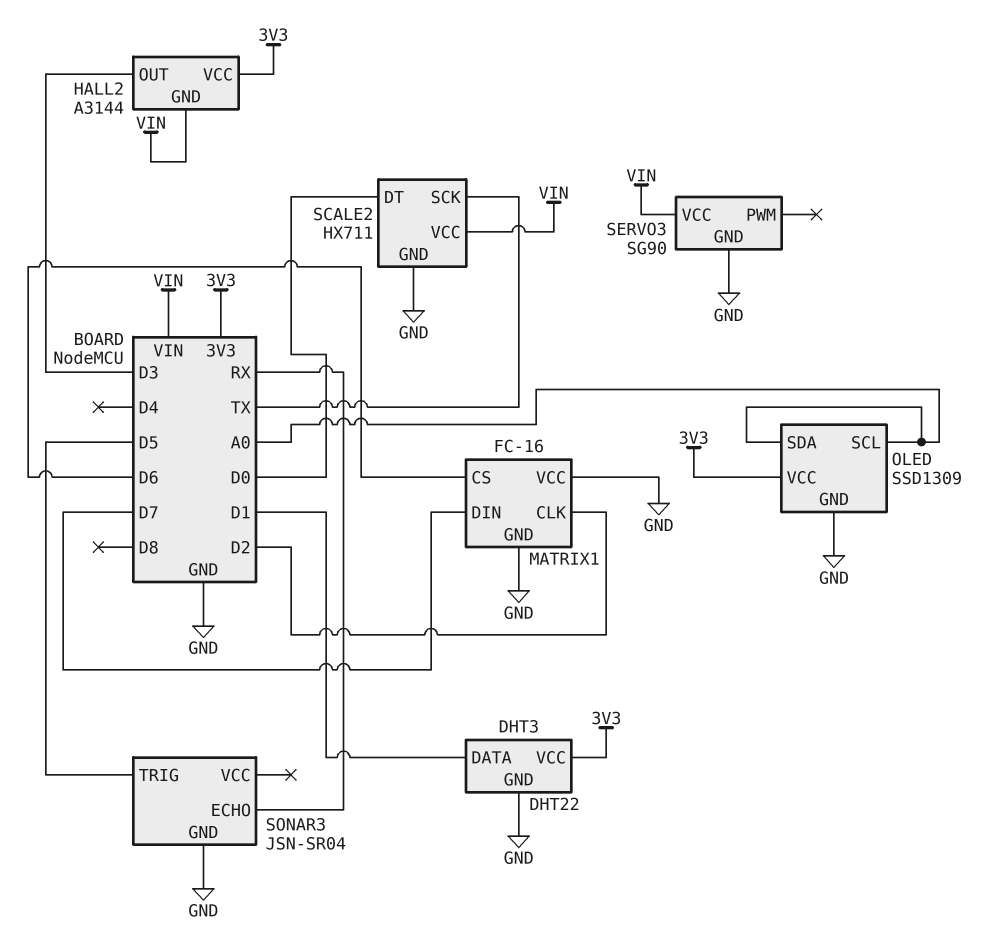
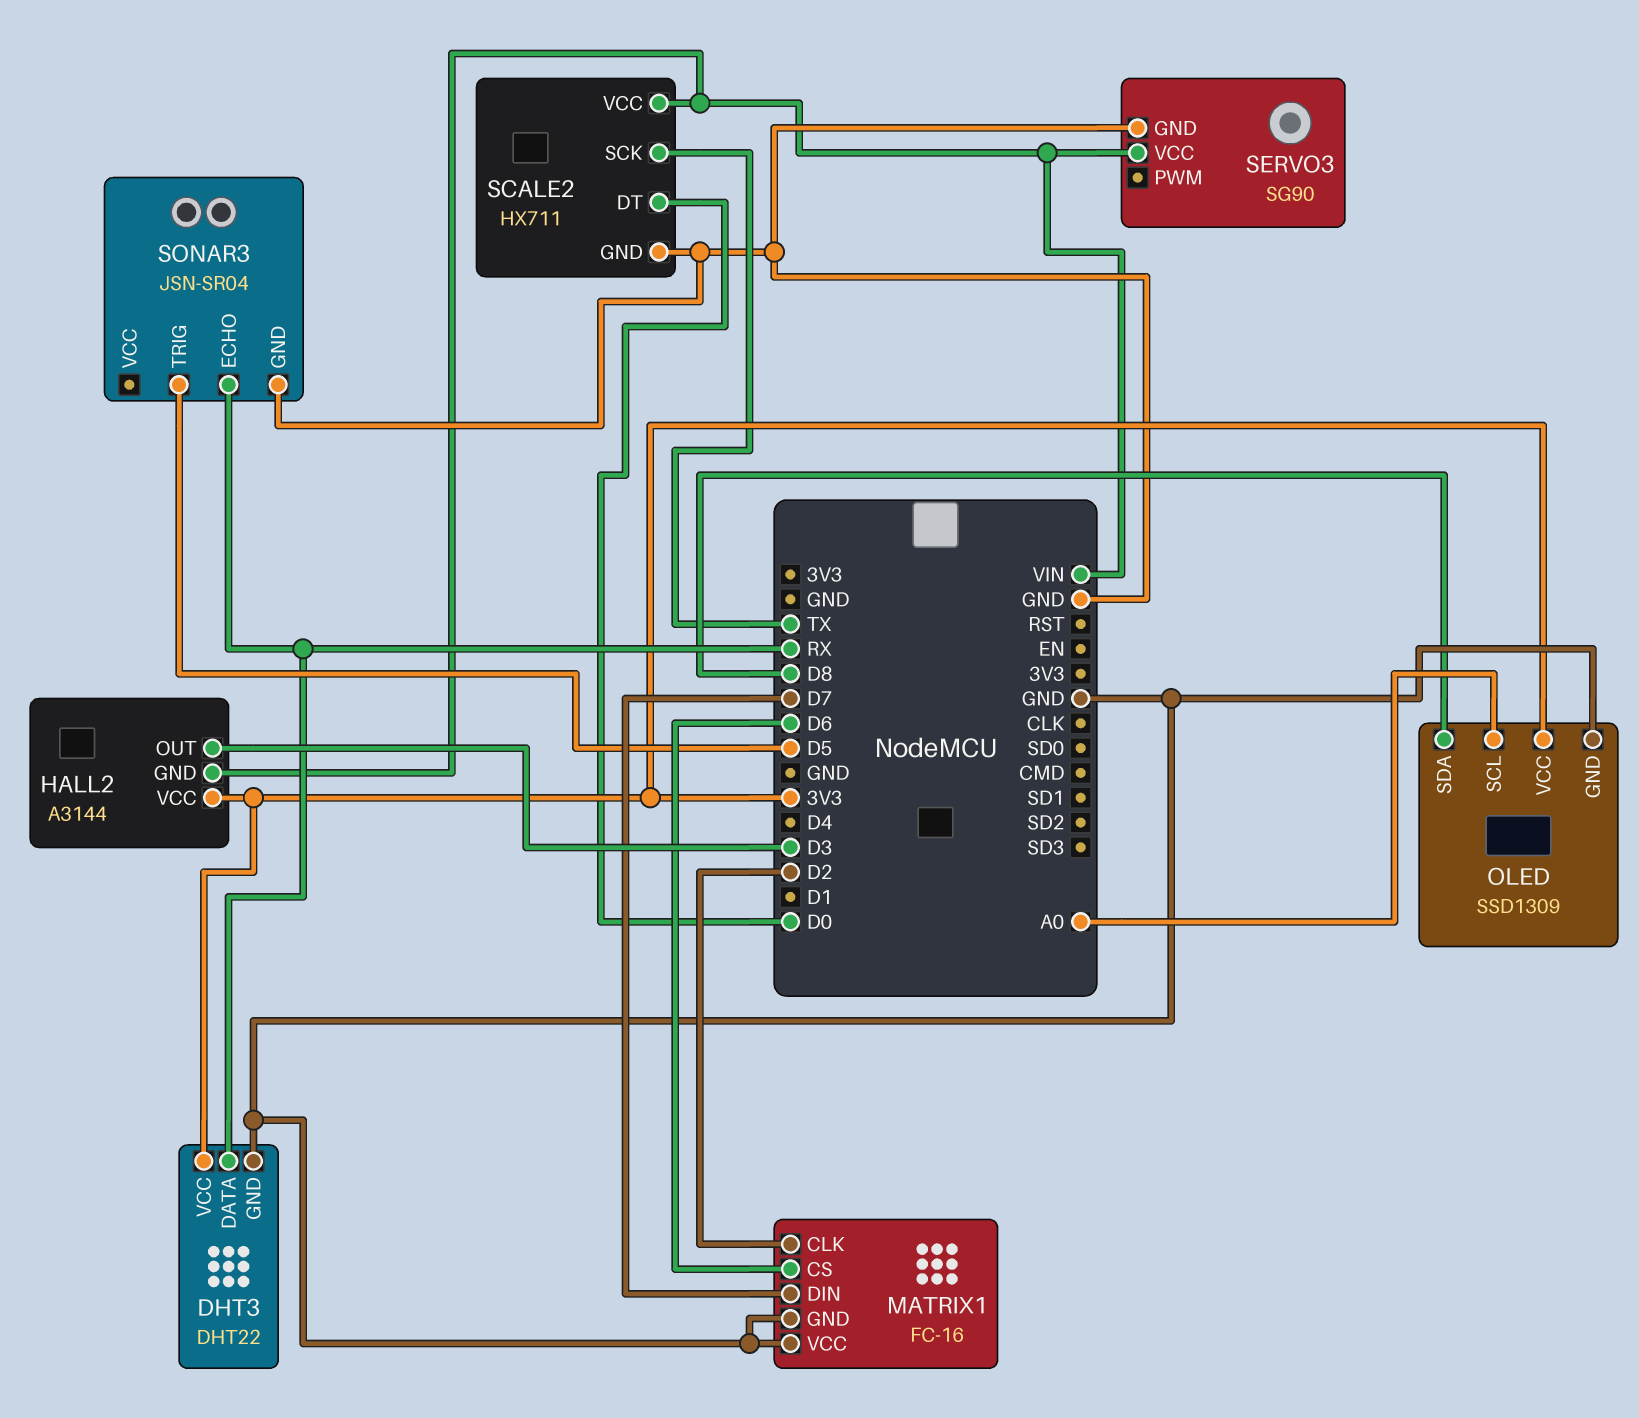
DHT3 pin DATA: D1 -> RX
OLED pin SDA: A0 -> D8

